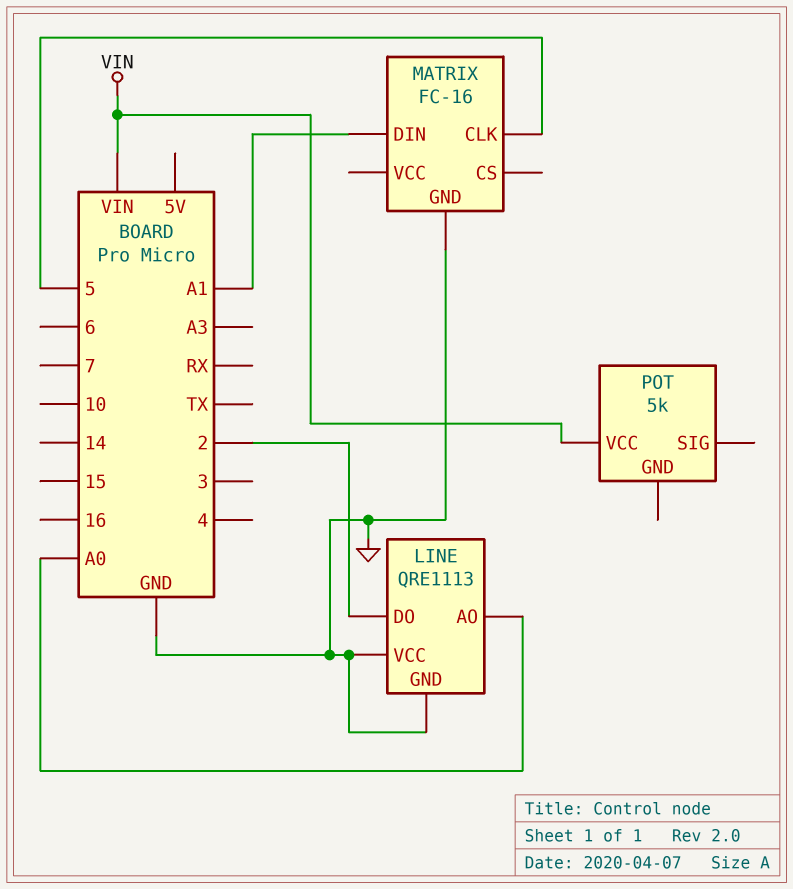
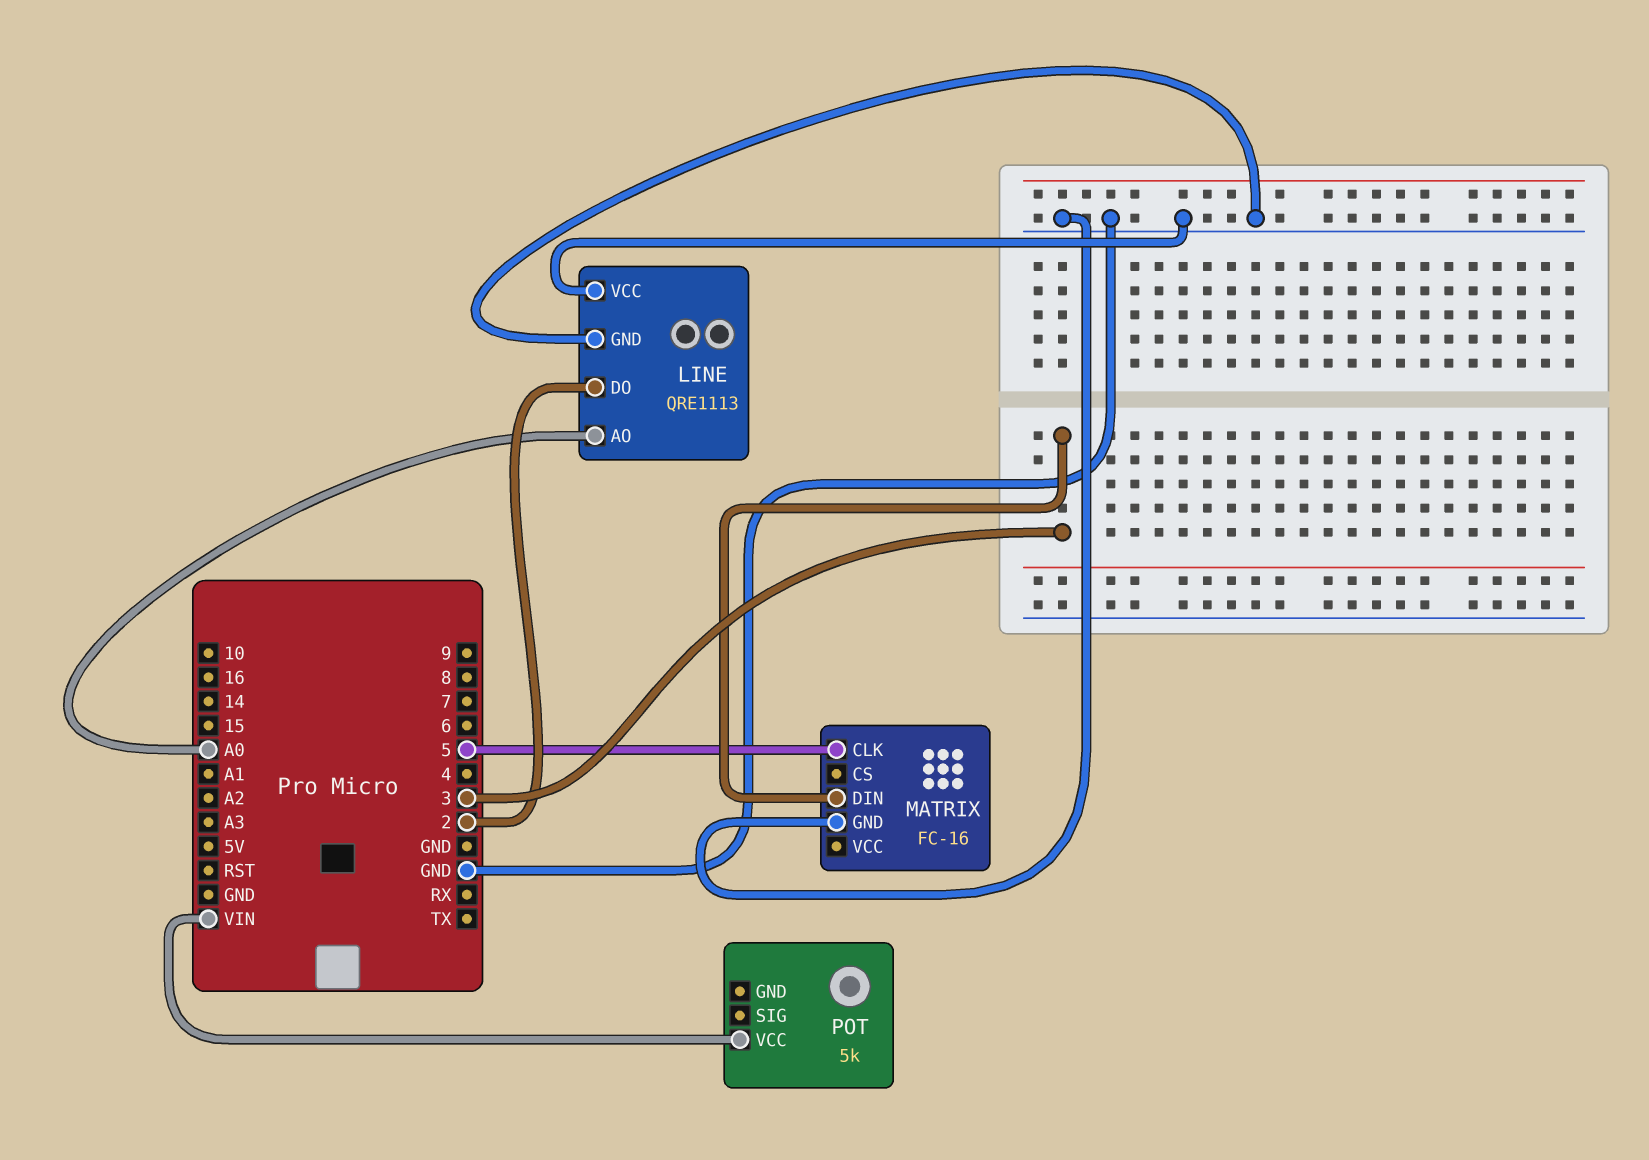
MATRIX pin DIN: A1 -> 3

